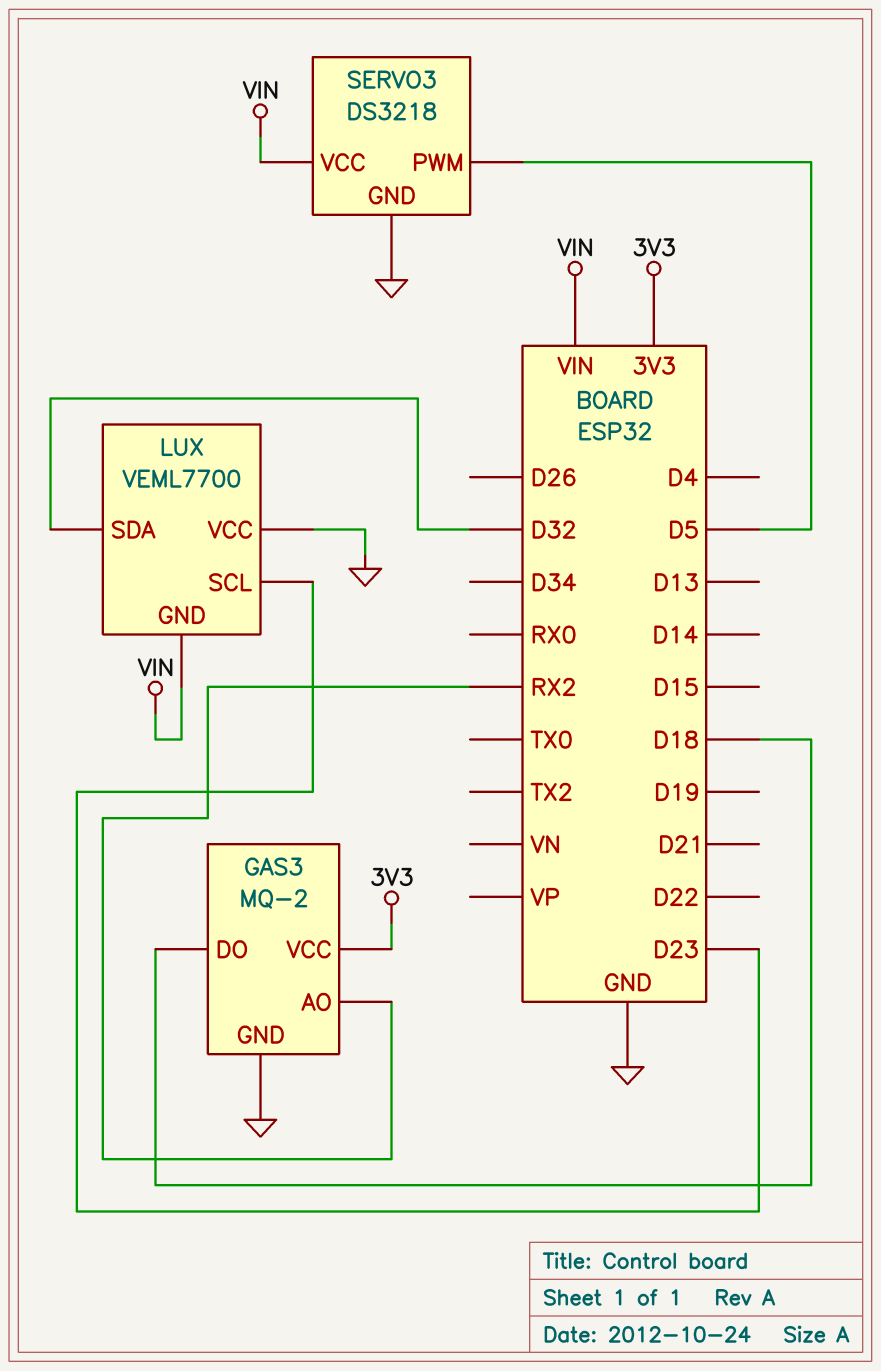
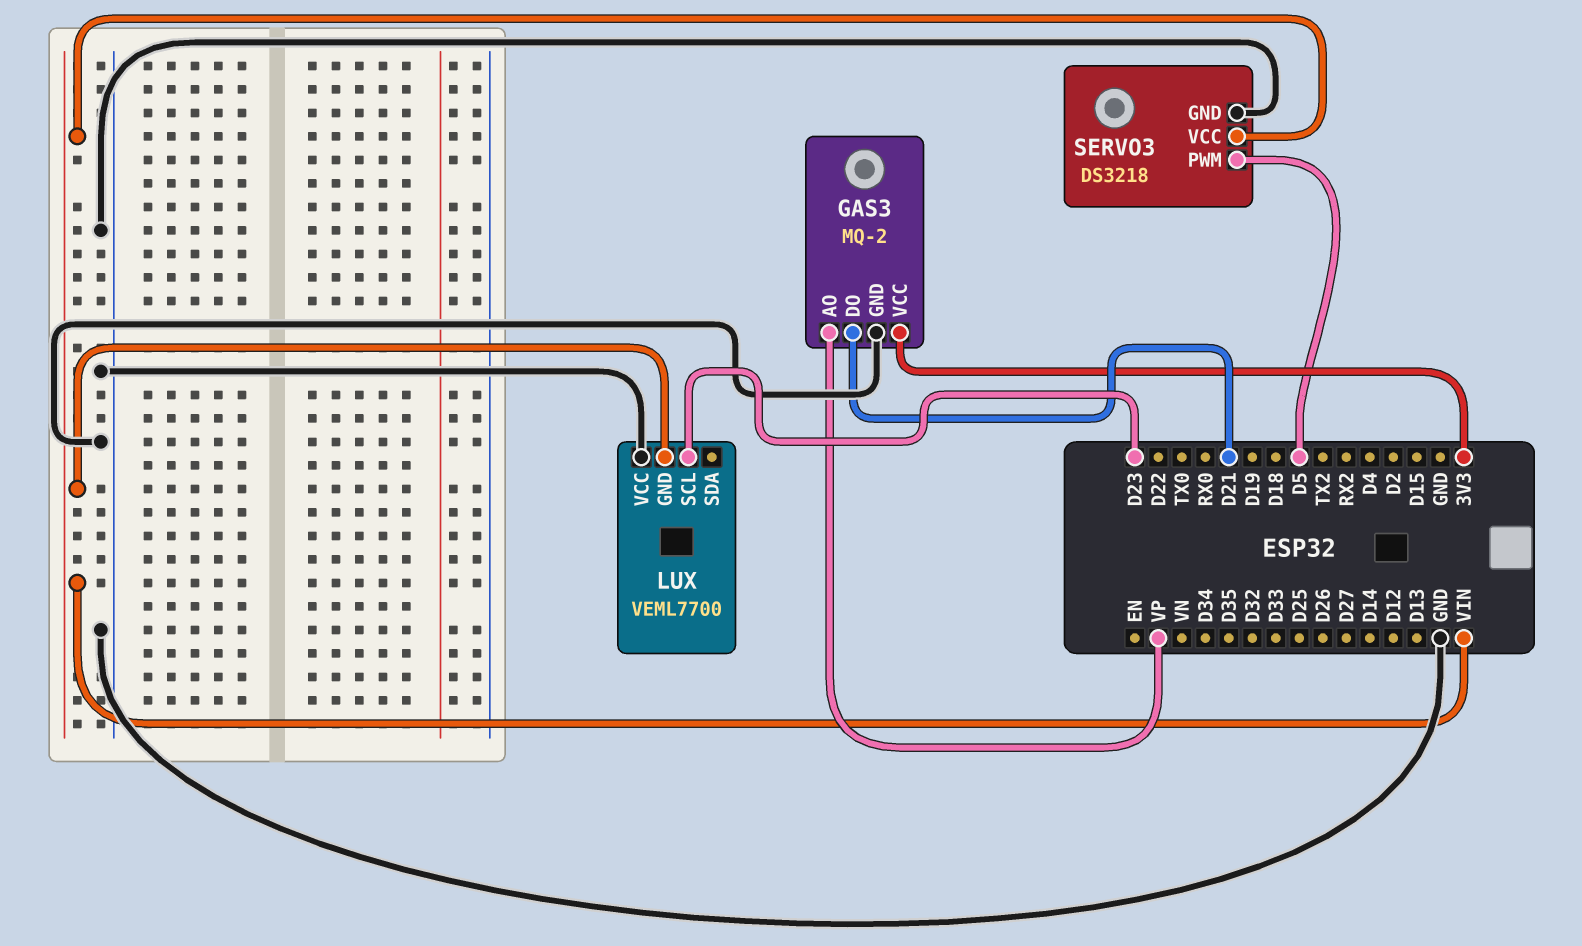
GAS3 pin AO: RX2 -> VP
GAS3 pin DO: D18 -> D21
LUX pin SDA: D32 -> none

